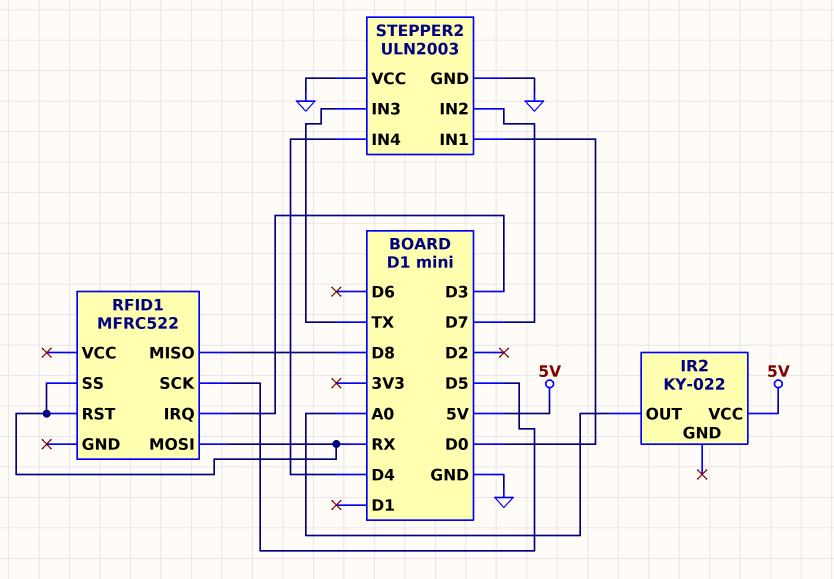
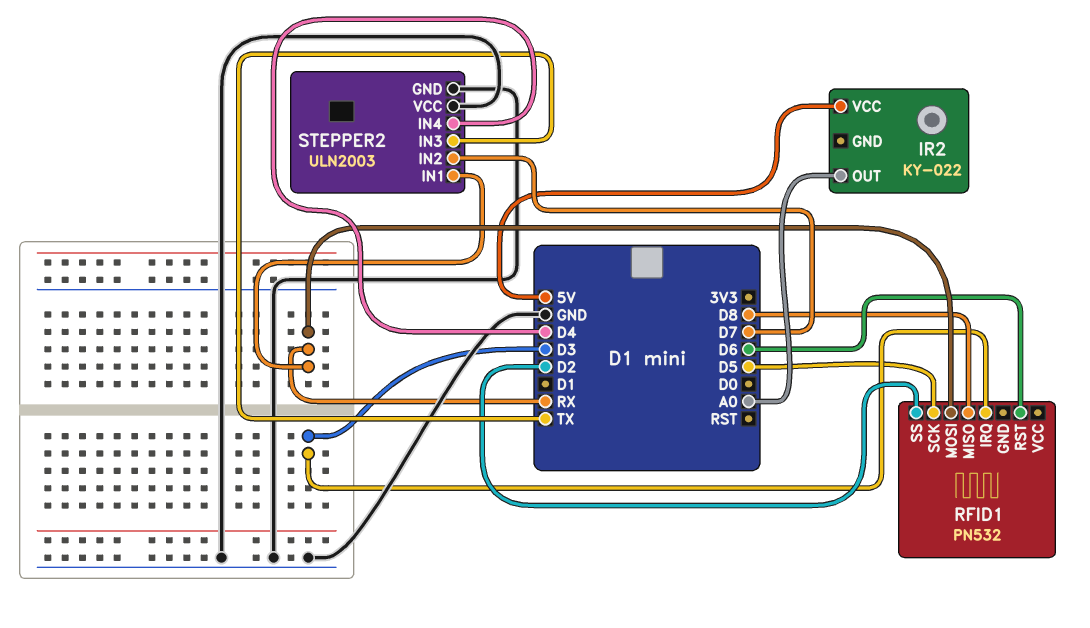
RFID1: MFRC522 -> PN532
RFID1 pin RST: RX -> D6
RFID1 pin SS: RX -> D2
STEPPER2 pin IN1: D0 -> RX

